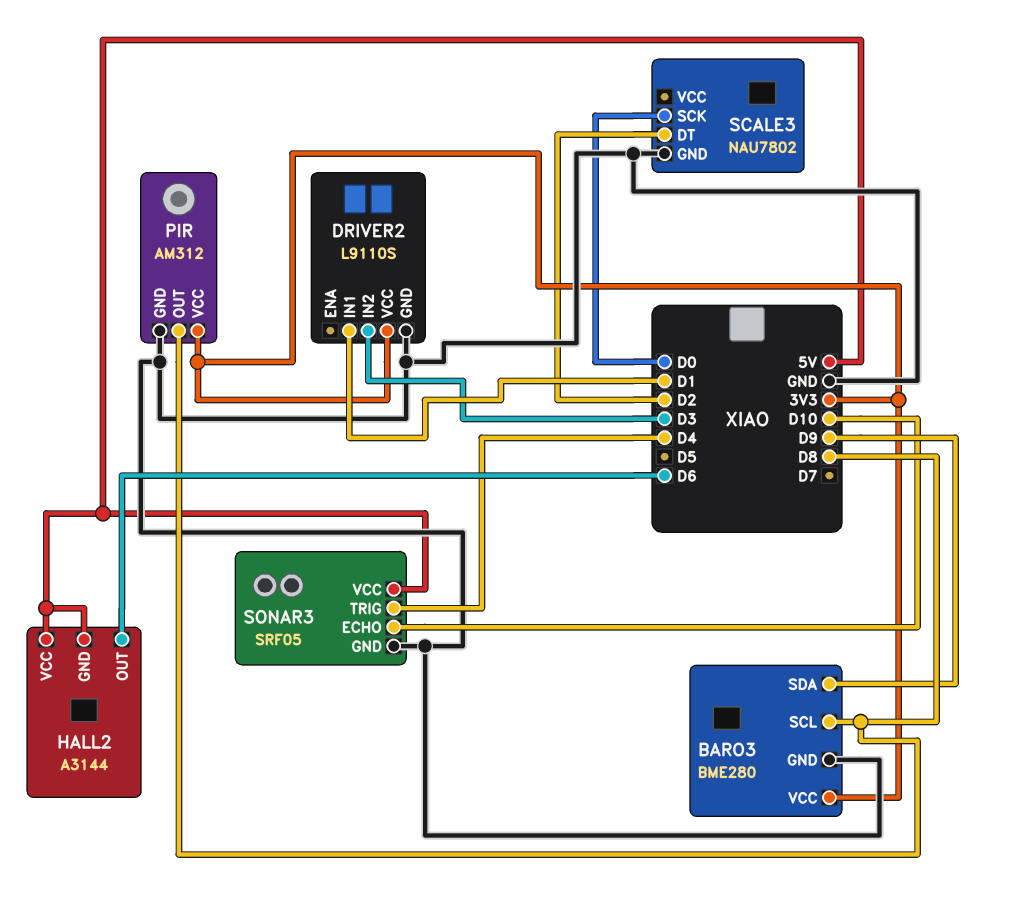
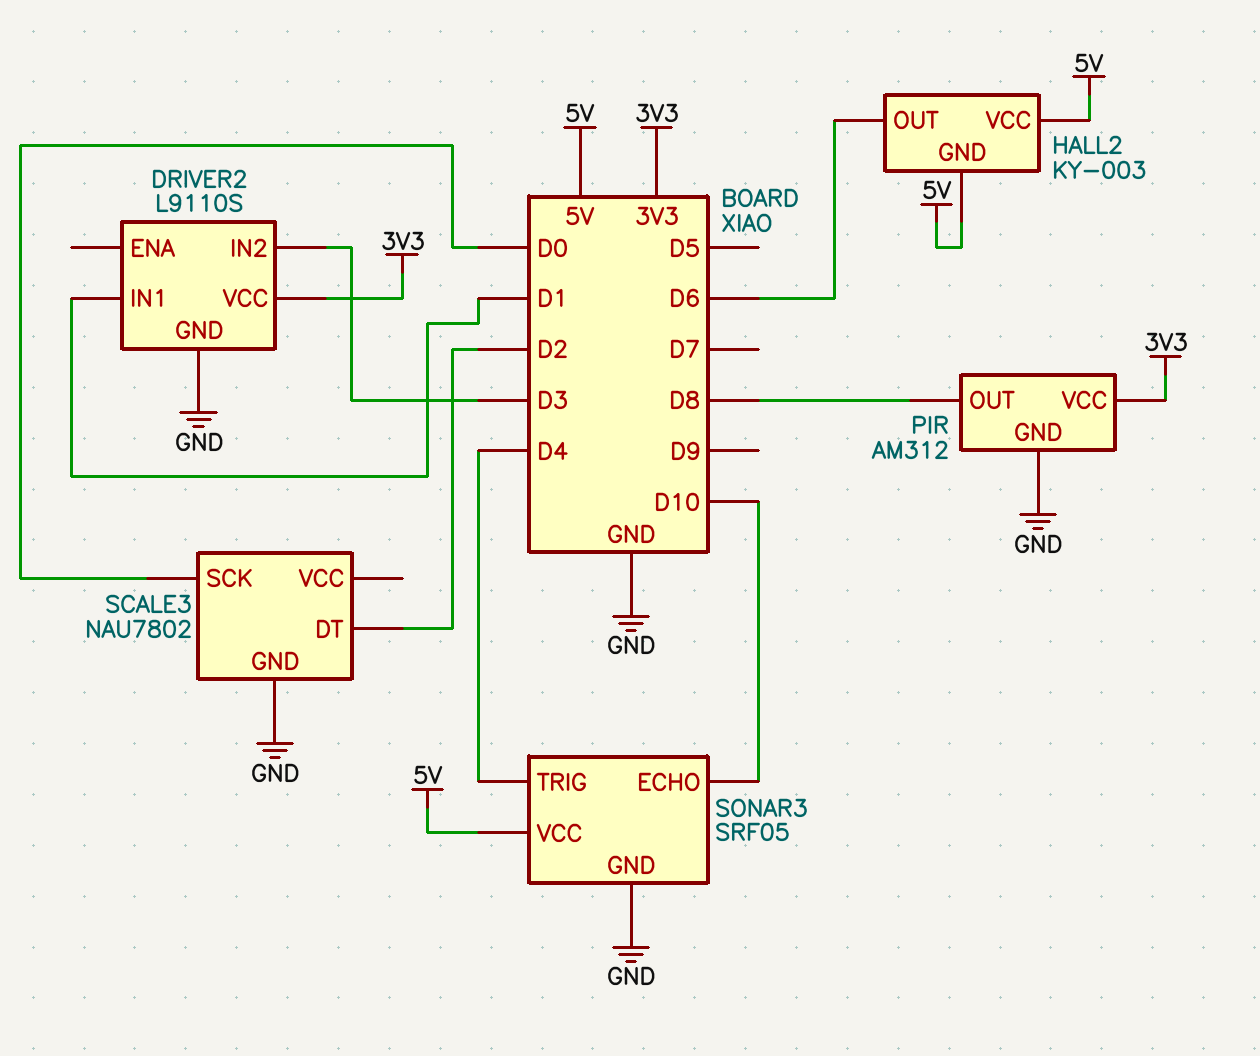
BARO3: BME280 -> none
BARO3 pin GND: GND -> none
BARO3 pin SCL: D8 -> none
BARO3 pin SDA: D9 -> none
BARO3 pin VCC: 3V3 -> none
HALL2: A3144 -> KY-003

